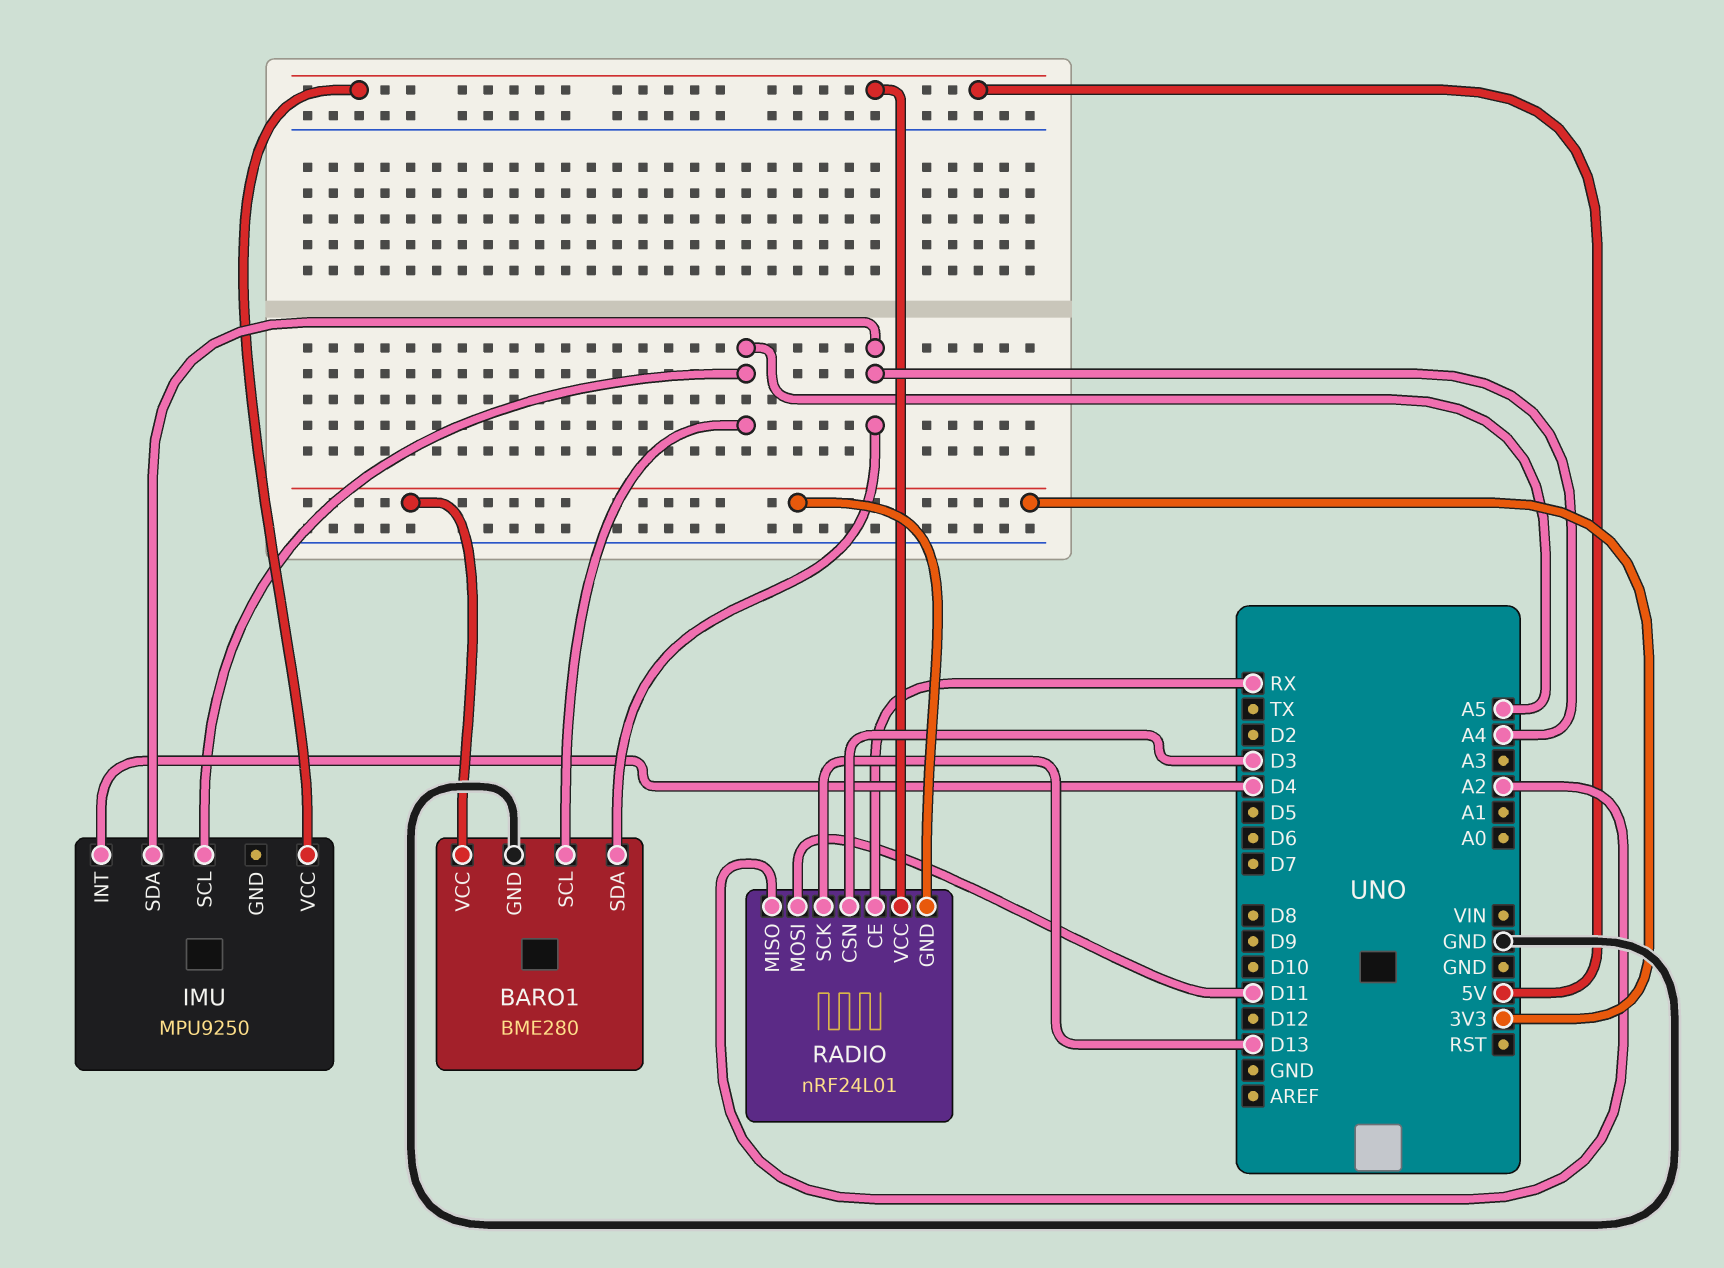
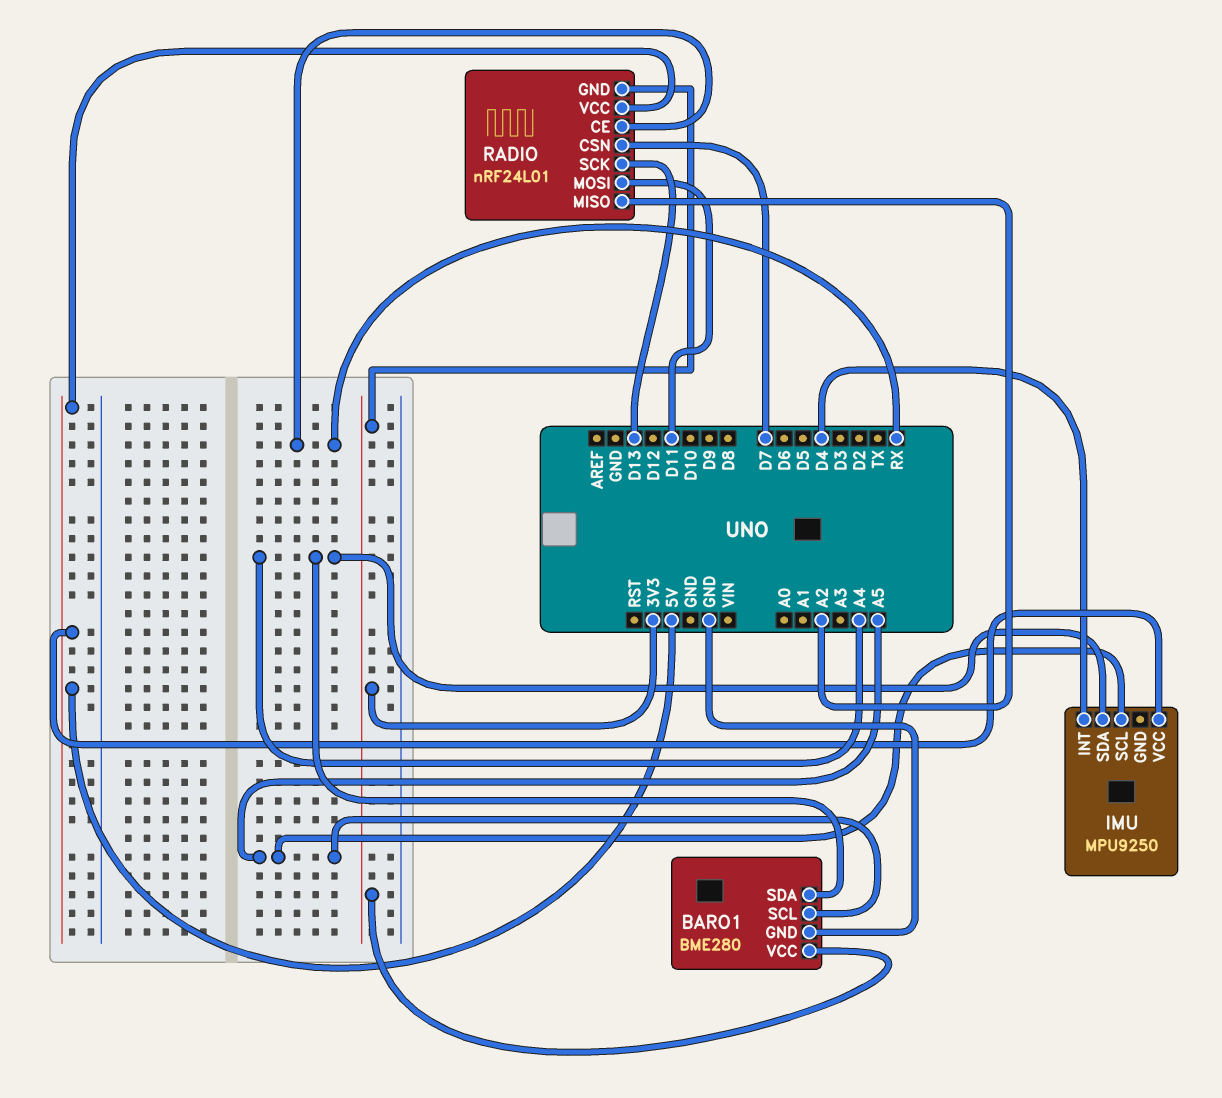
RADIO pin CSN: D3 -> D7

